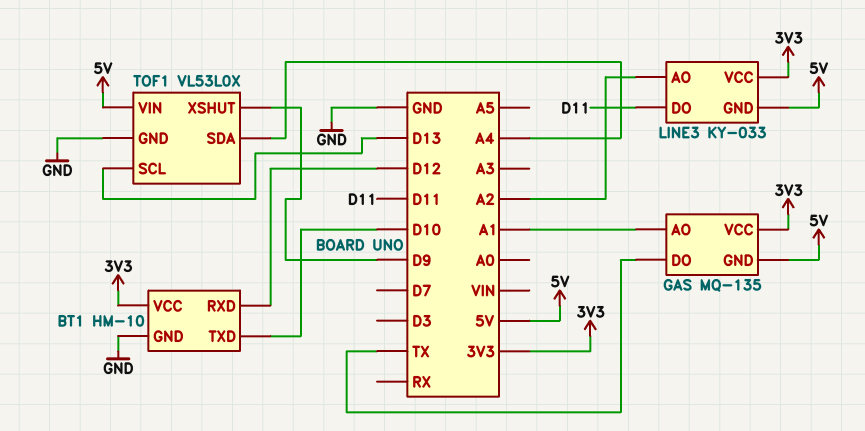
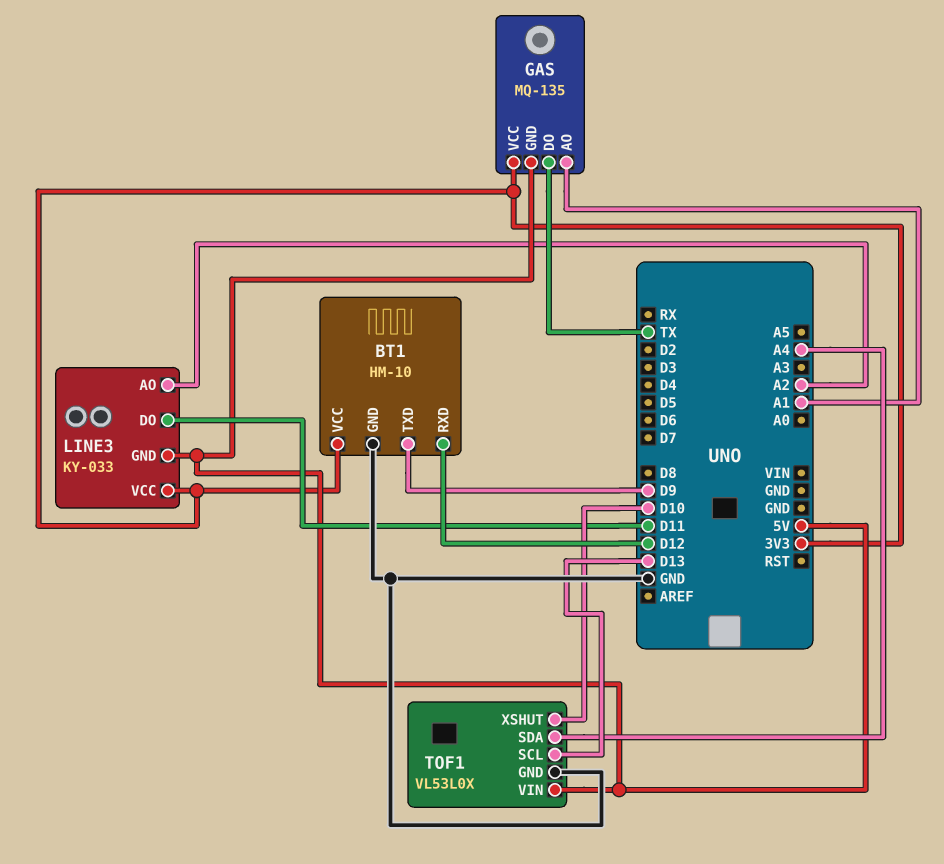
BT1 pin TXD: D10 -> D9
TOF1 pin XSHUT: D9 -> D10

